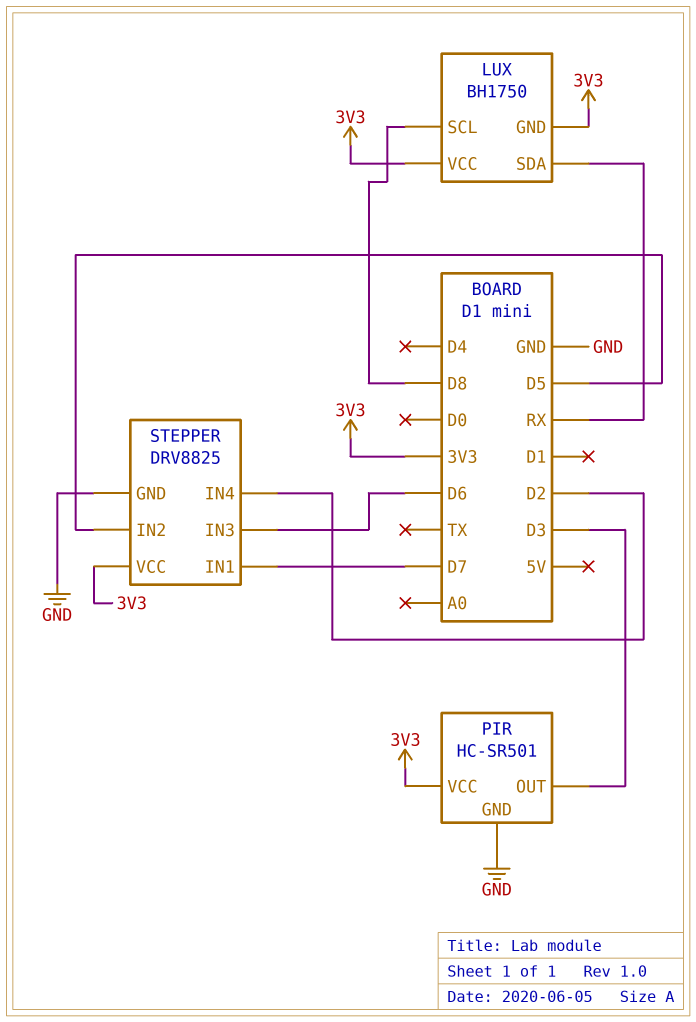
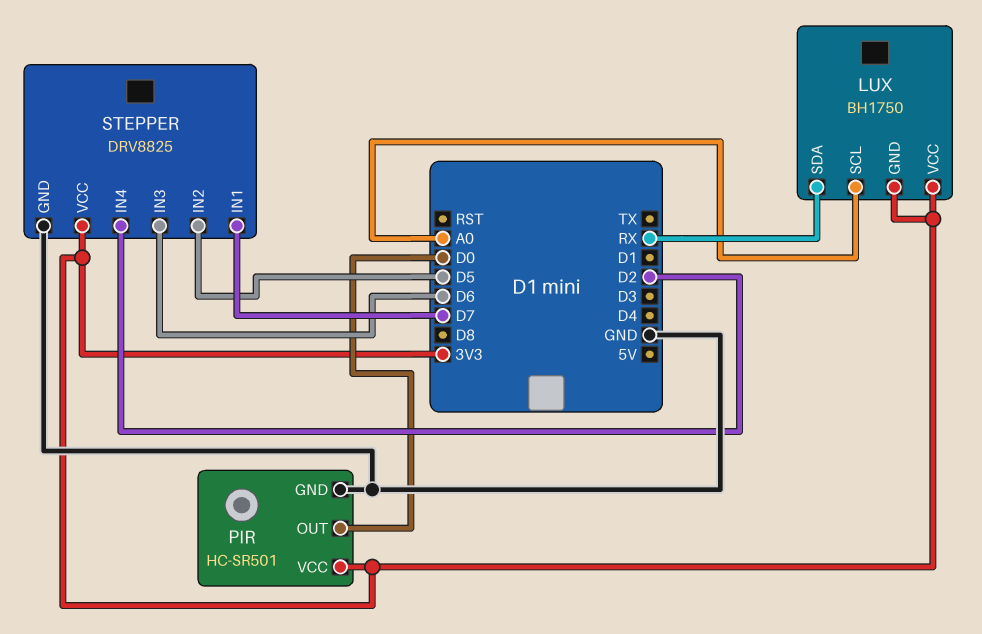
LUX pin SCL: D8 -> A0
PIR pin OUT: D3 -> D0

